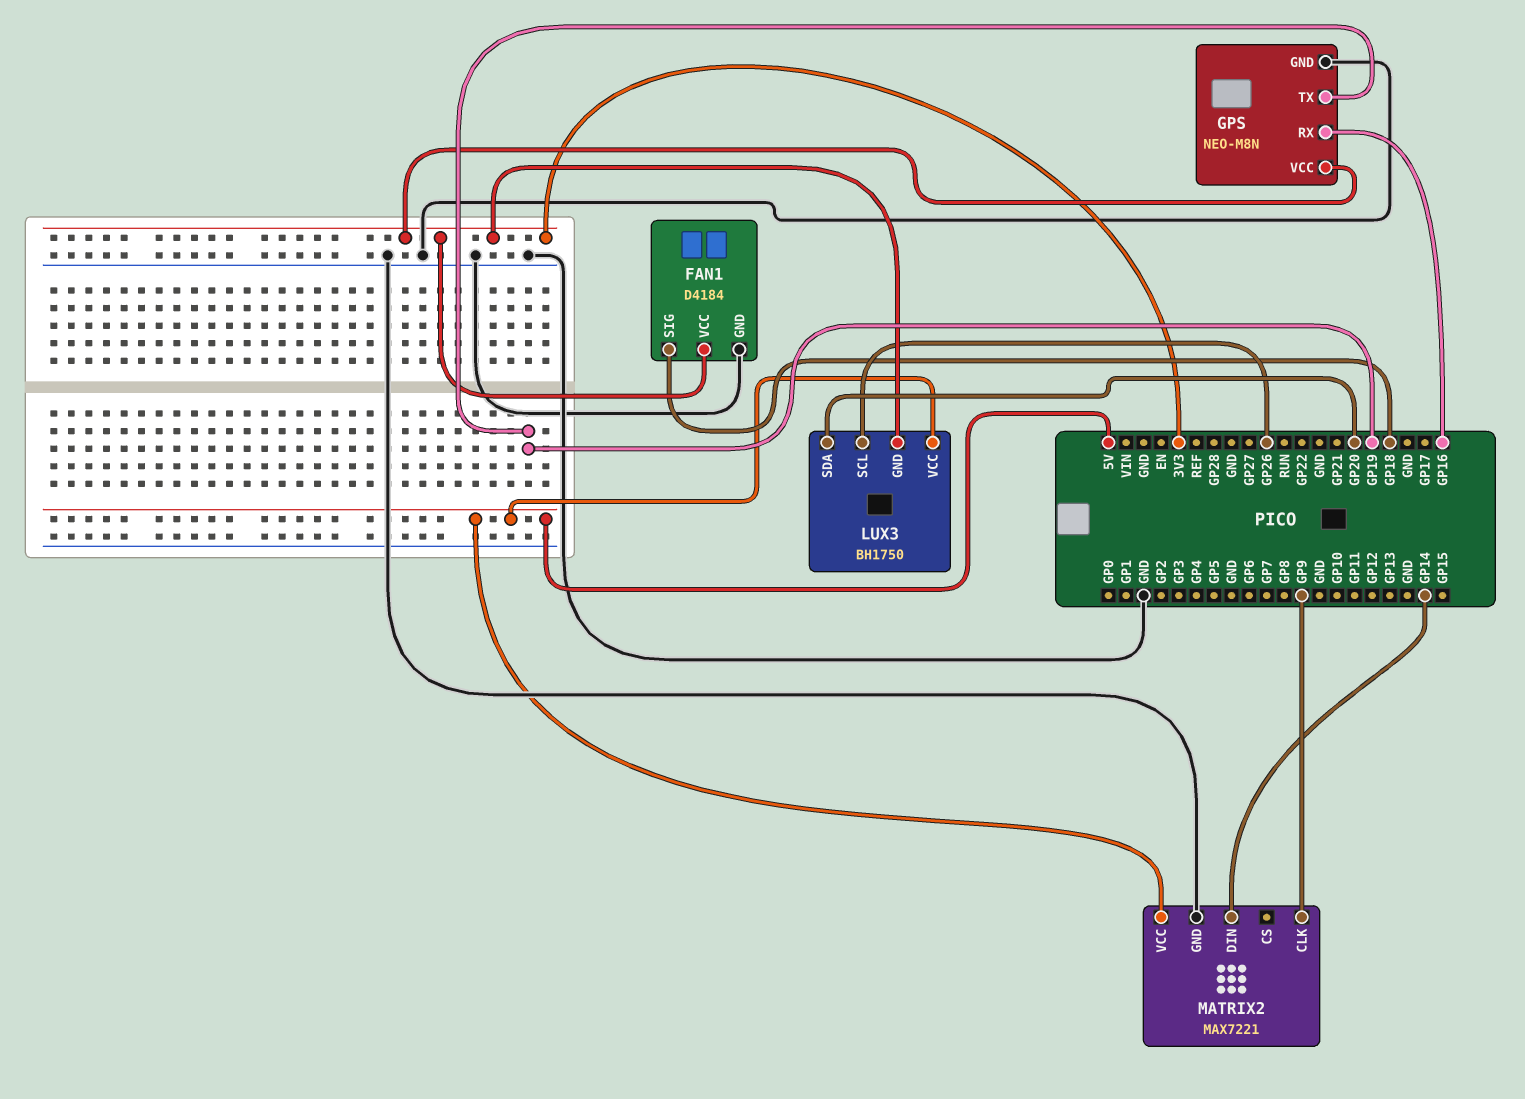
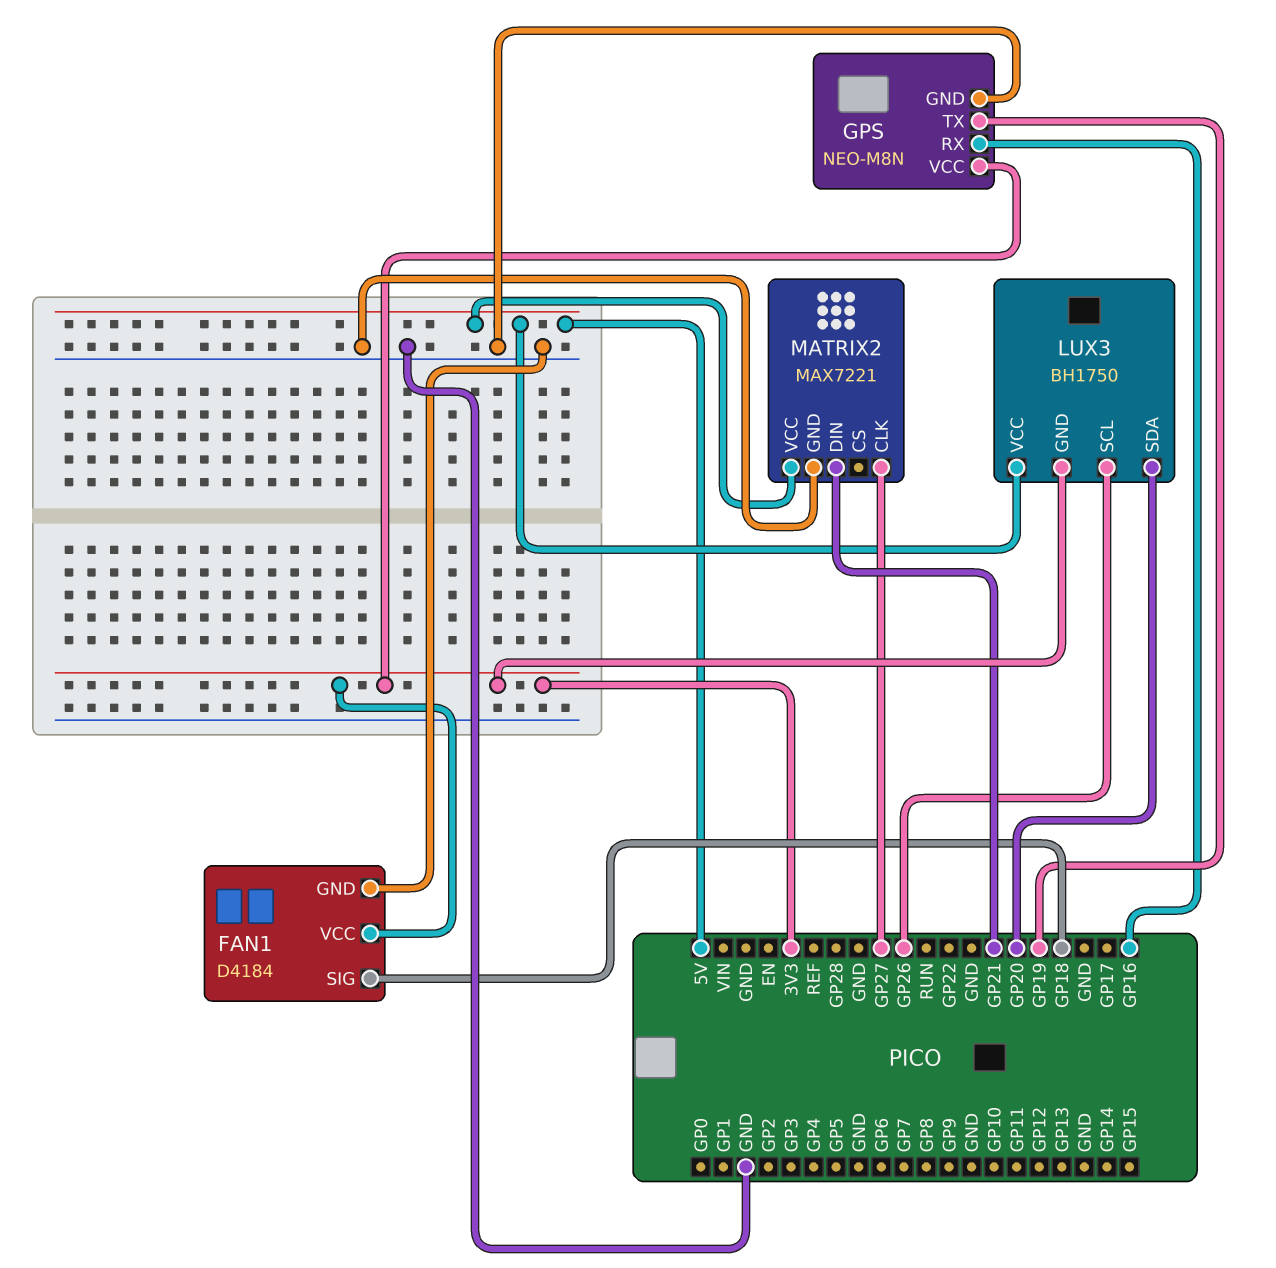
MATRIX2 pin CLK: GP9 -> GP27
MATRIX2 pin DIN: GP14 -> GP21

